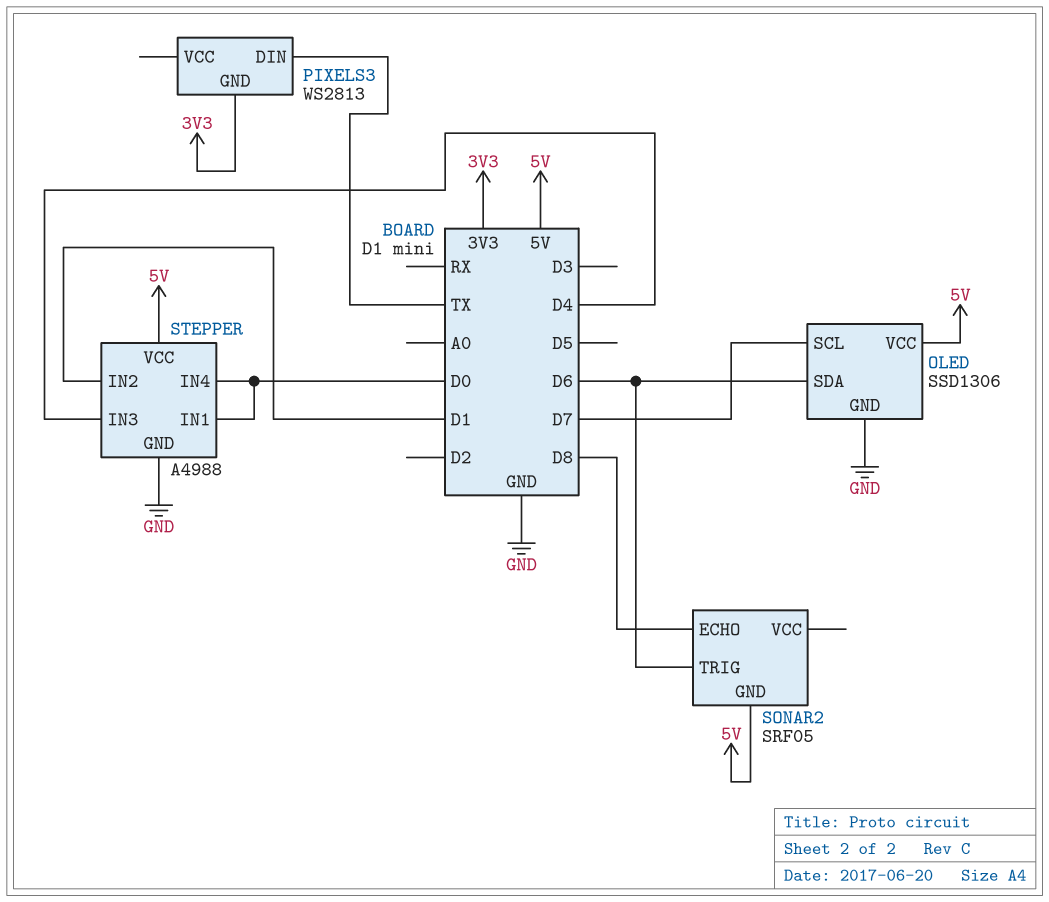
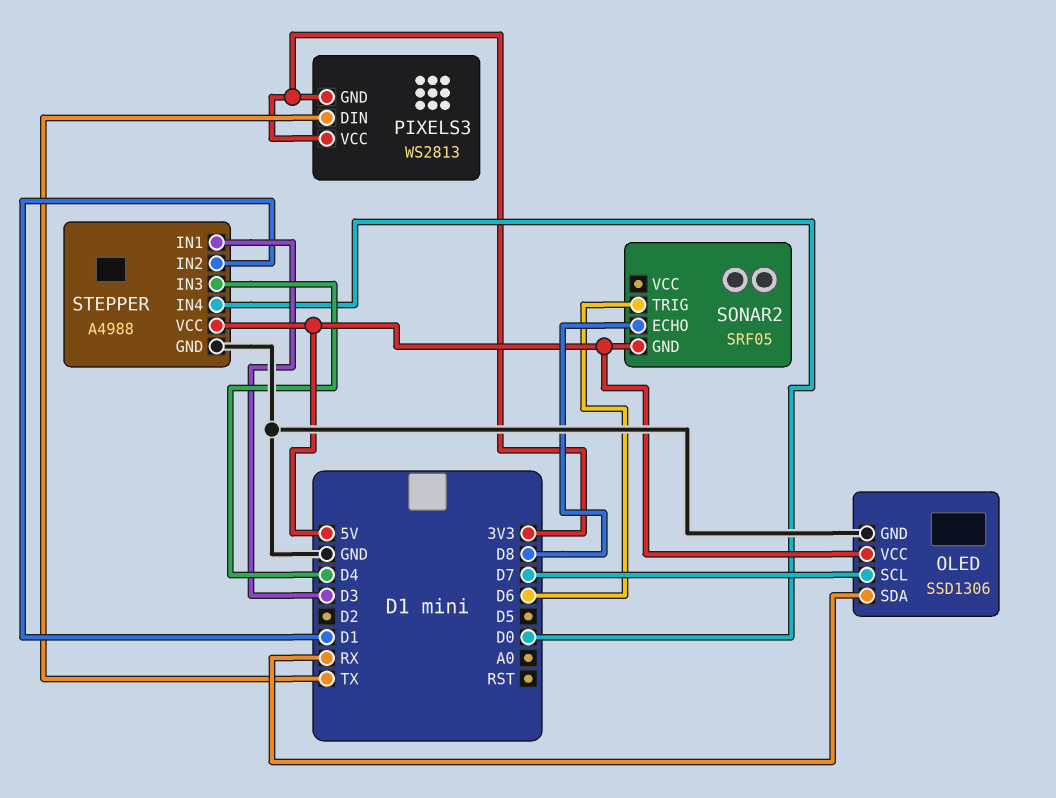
OLED pin SDA: D6 -> RX
PIXELS3 pin VCC: none -> 3V3
STEPPER pin IN1: D0 -> D3

